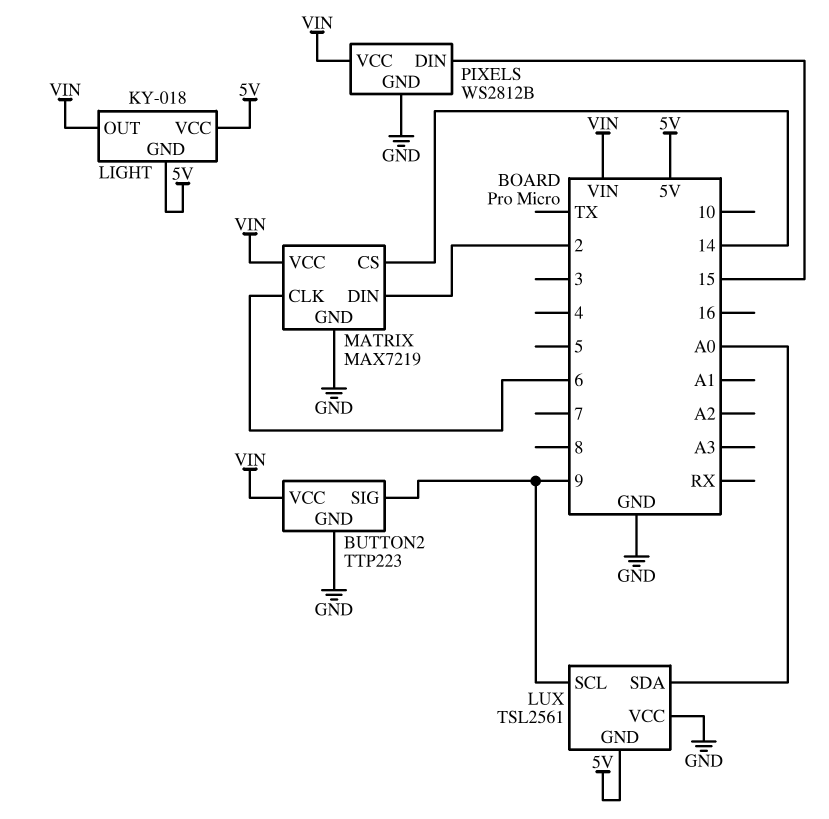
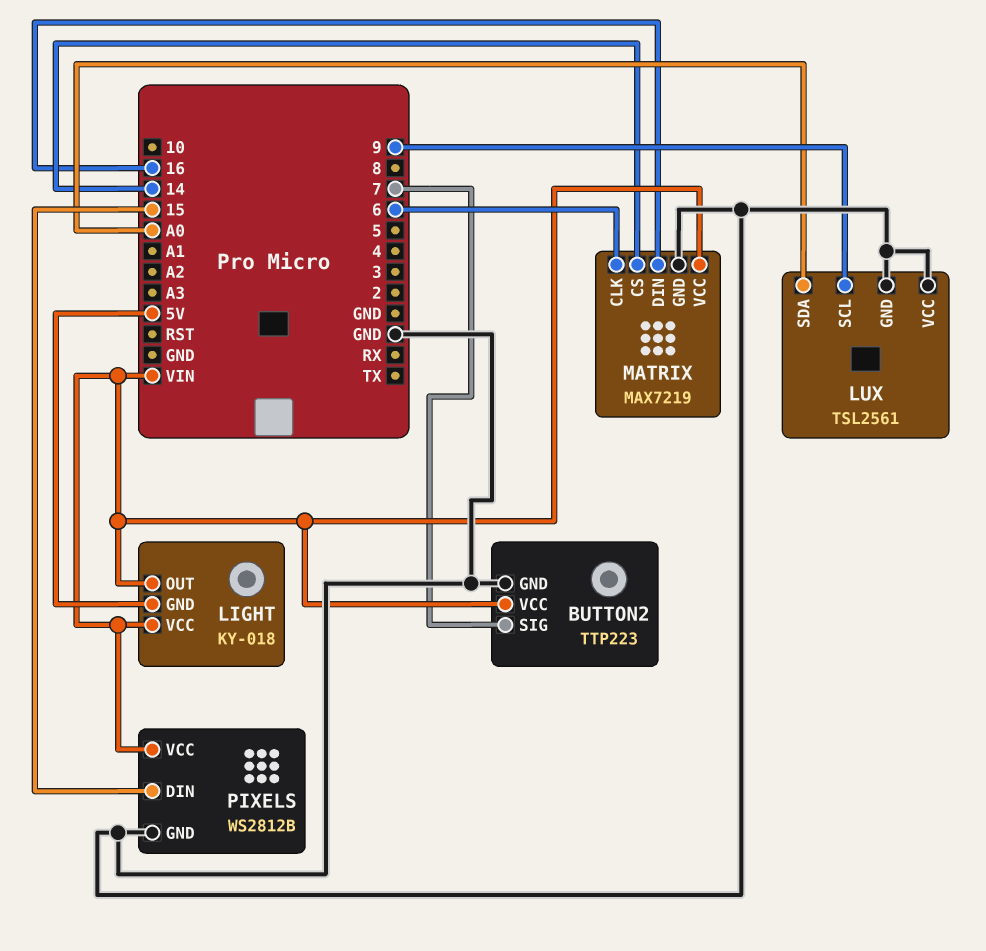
BUTTON2 pin SIG: 9 -> 7
LIGHT pin VCC: 5V -> VIN
LUX pin GND: 5V -> GND
MATRIX pin DIN: 2 -> 16

